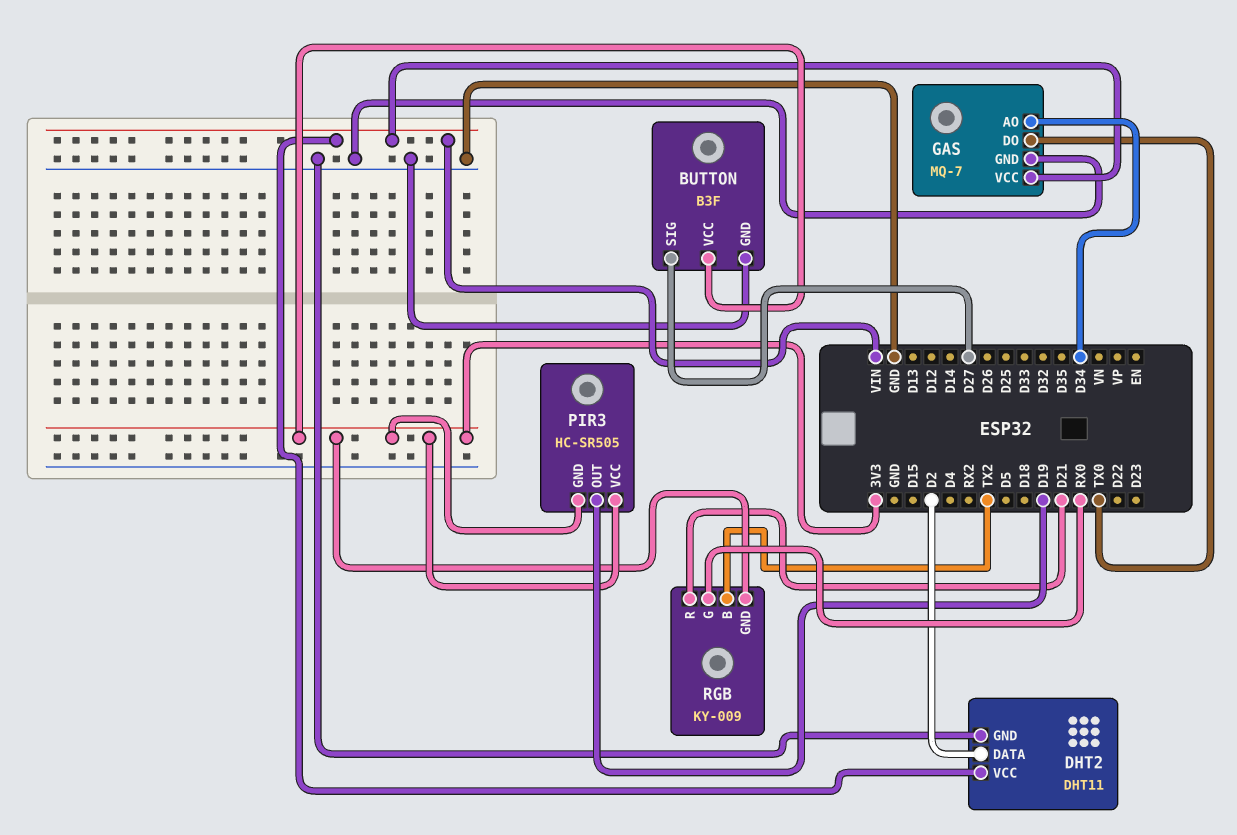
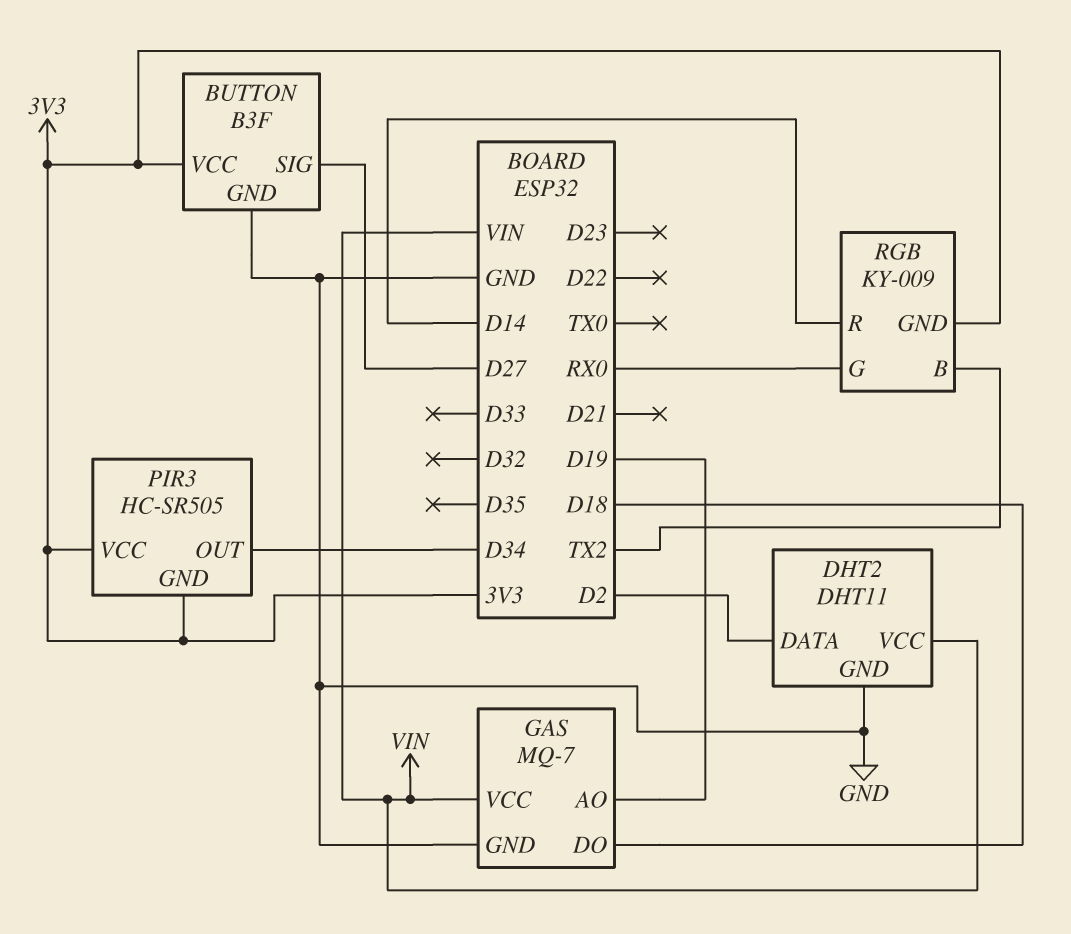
GAS pin AO: D34 -> D19
GAS pin DO: TX0 -> D18
PIR3 pin OUT: D19 -> D34
RGB pin R: D21 -> D14

